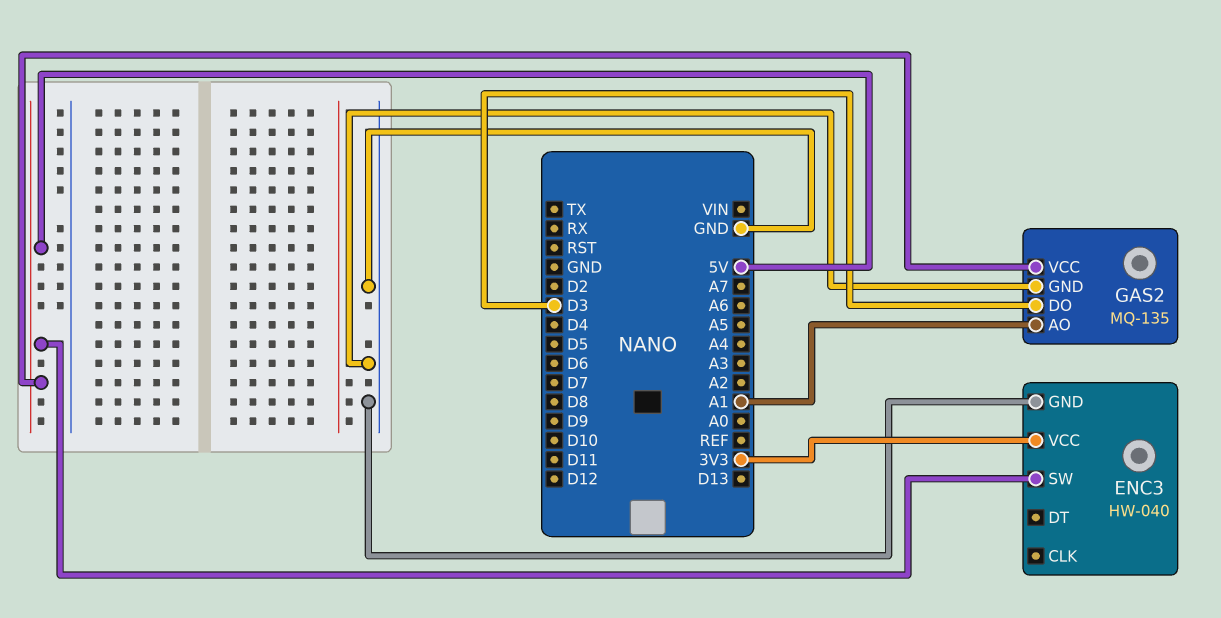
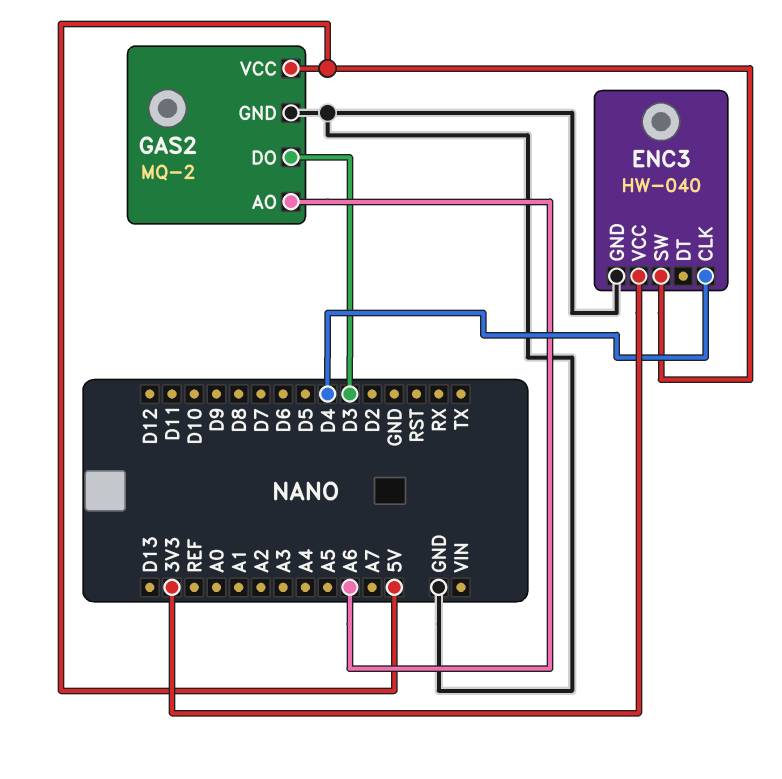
ENC3 pin CLK: none -> D4
GAS2: MQ-135 -> MQ-2
GAS2 pin AO: A1 -> A6

